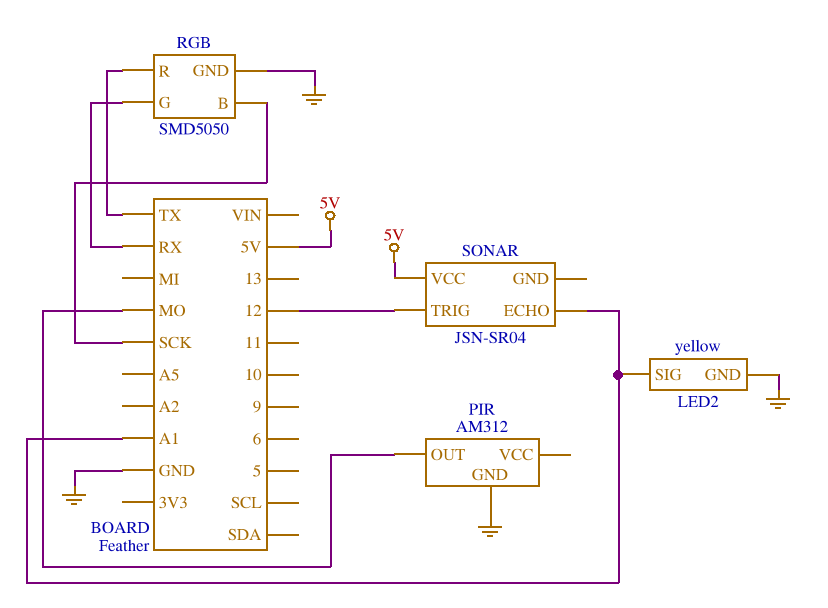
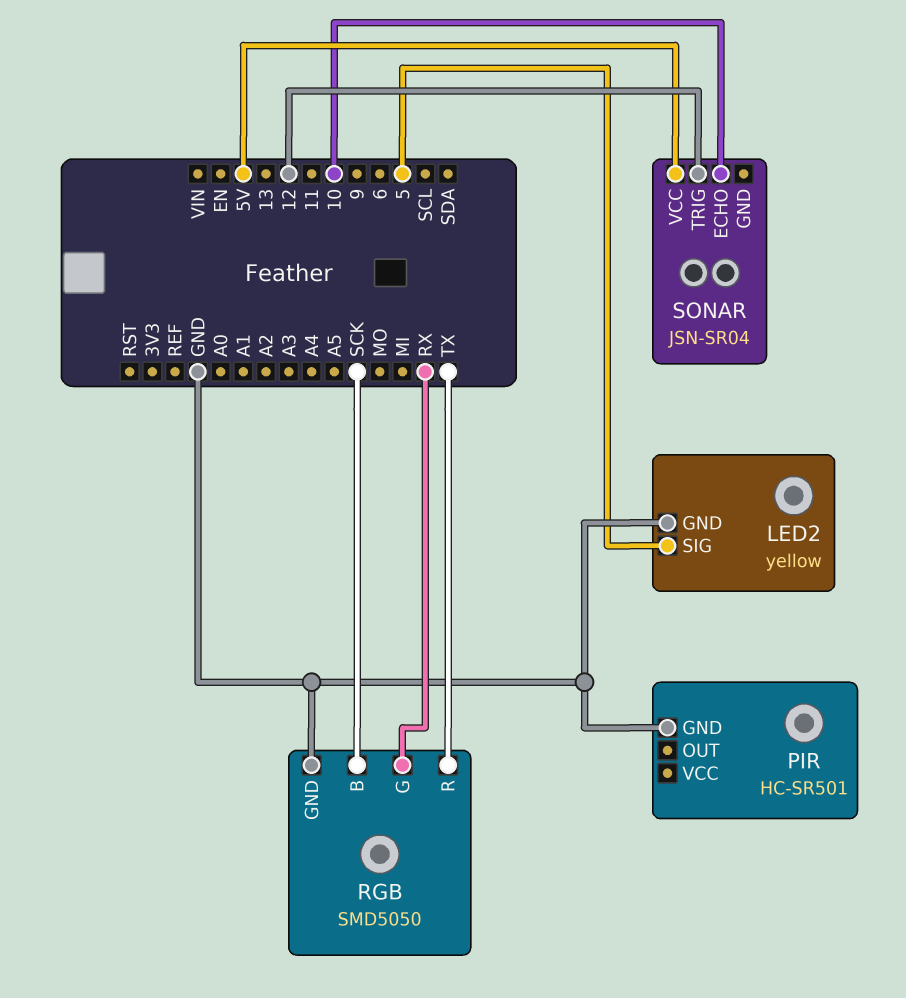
LED2 pin SIG: A1 -> 5
PIR: AM312 -> HC-SR501
PIR pin OUT: MO -> none
SONAR pin ECHO: A1 -> 10

